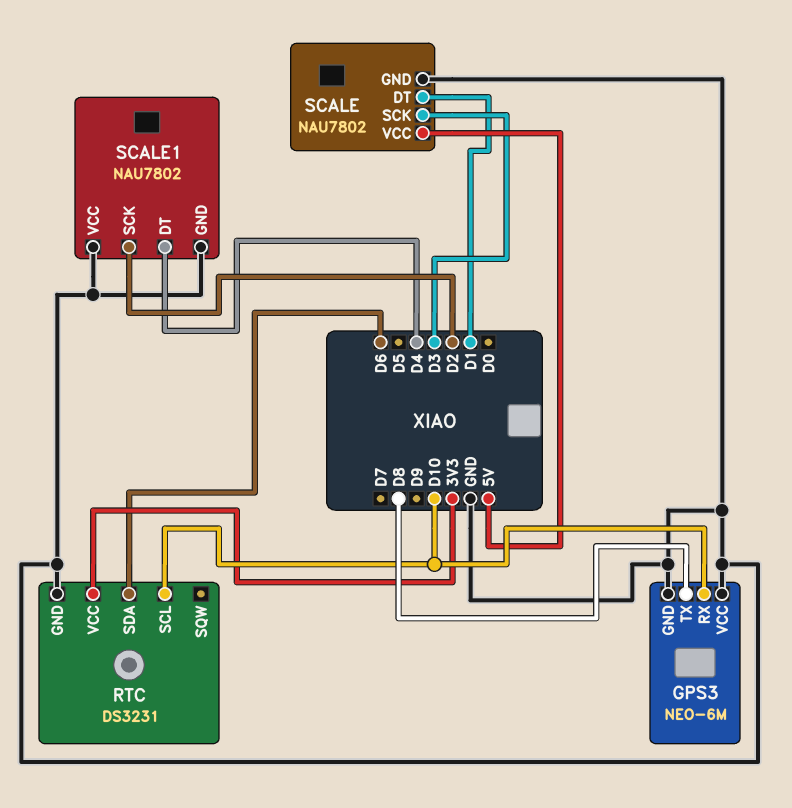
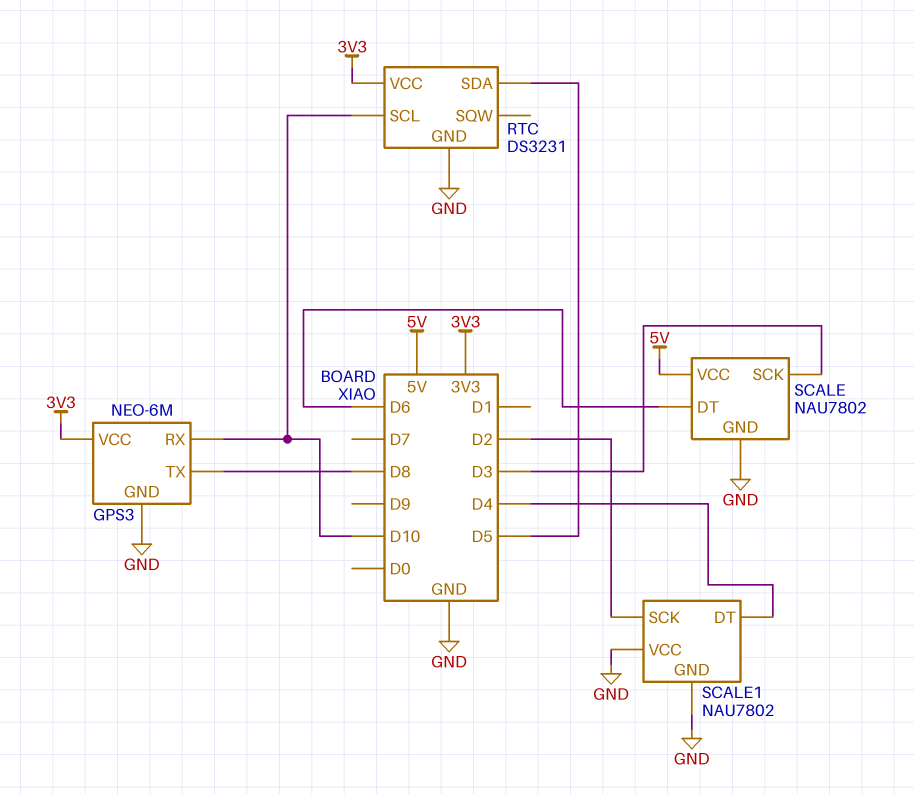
GPS3 pin VCC: GND -> 3V3
RTC pin SDA: D6 -> D5
SCALE pin DT: D1 -> D6

